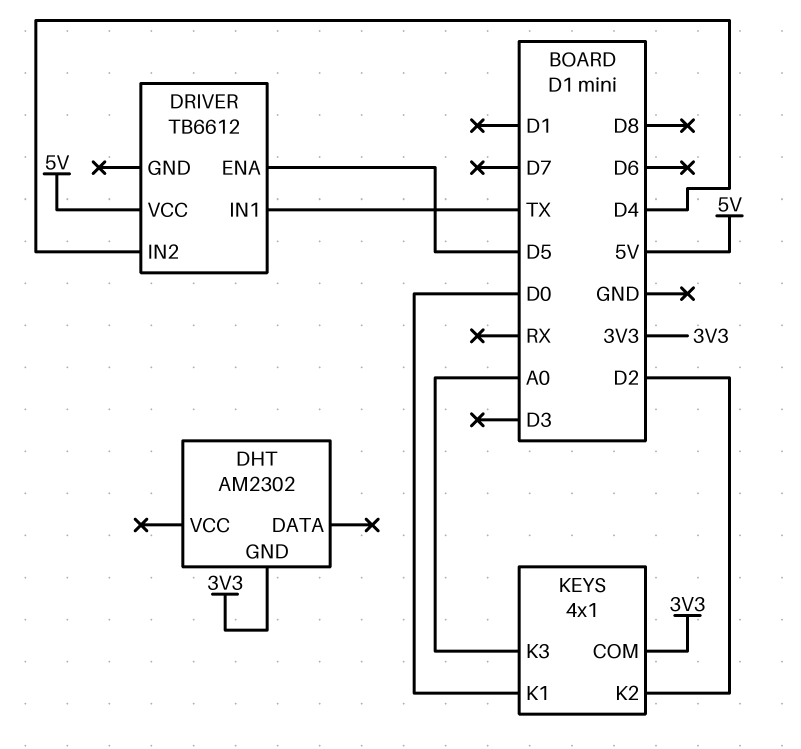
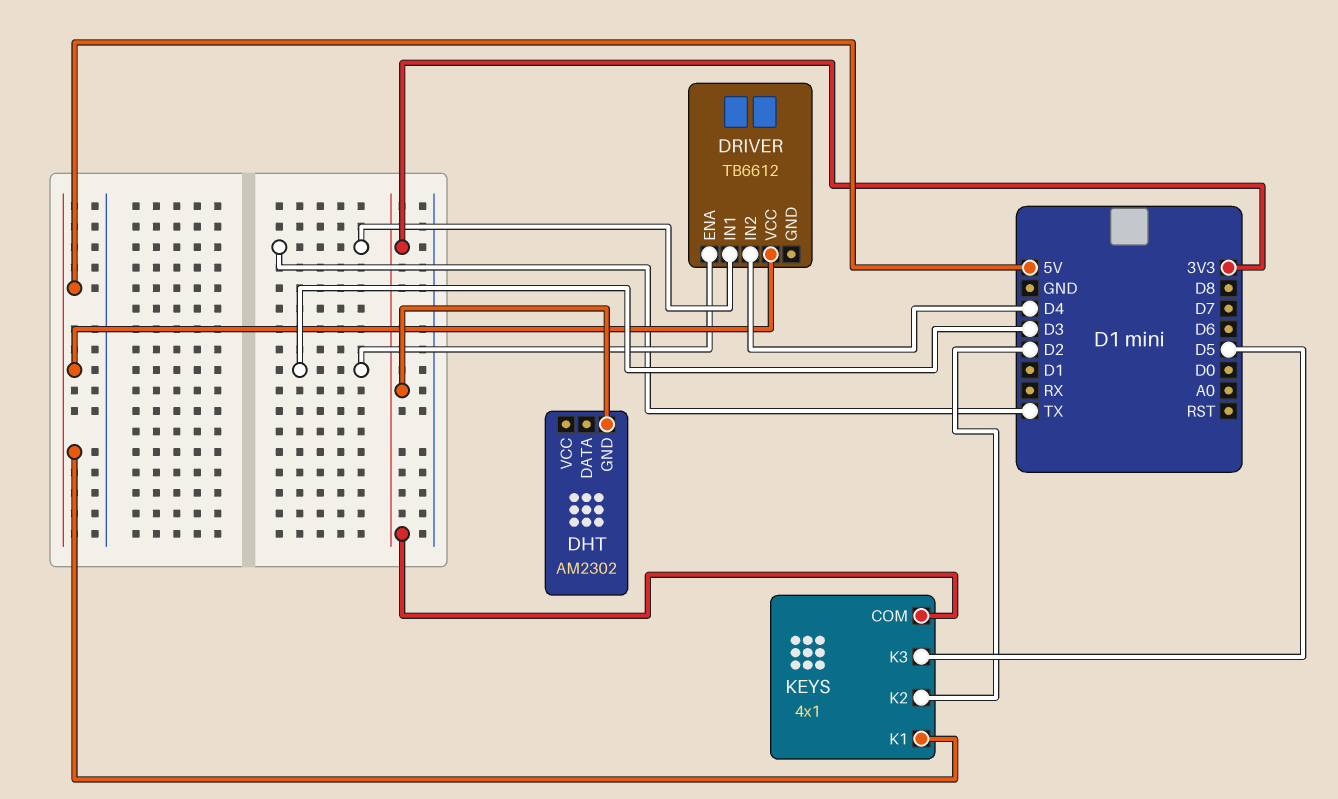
DRIVER pin ENA: D5 -> D3
KEYS pin K1: D0 -> 5V
KEYS pin K3: A0 -> D5

